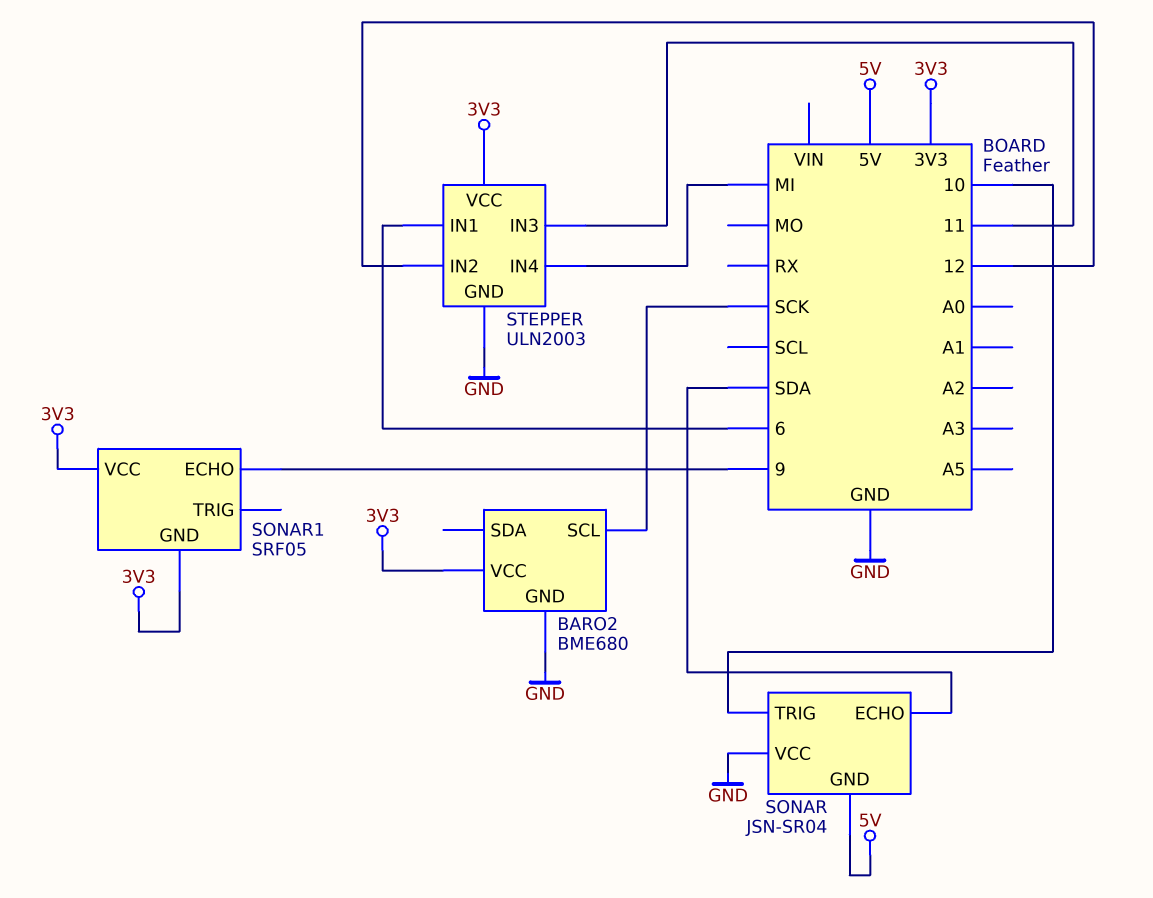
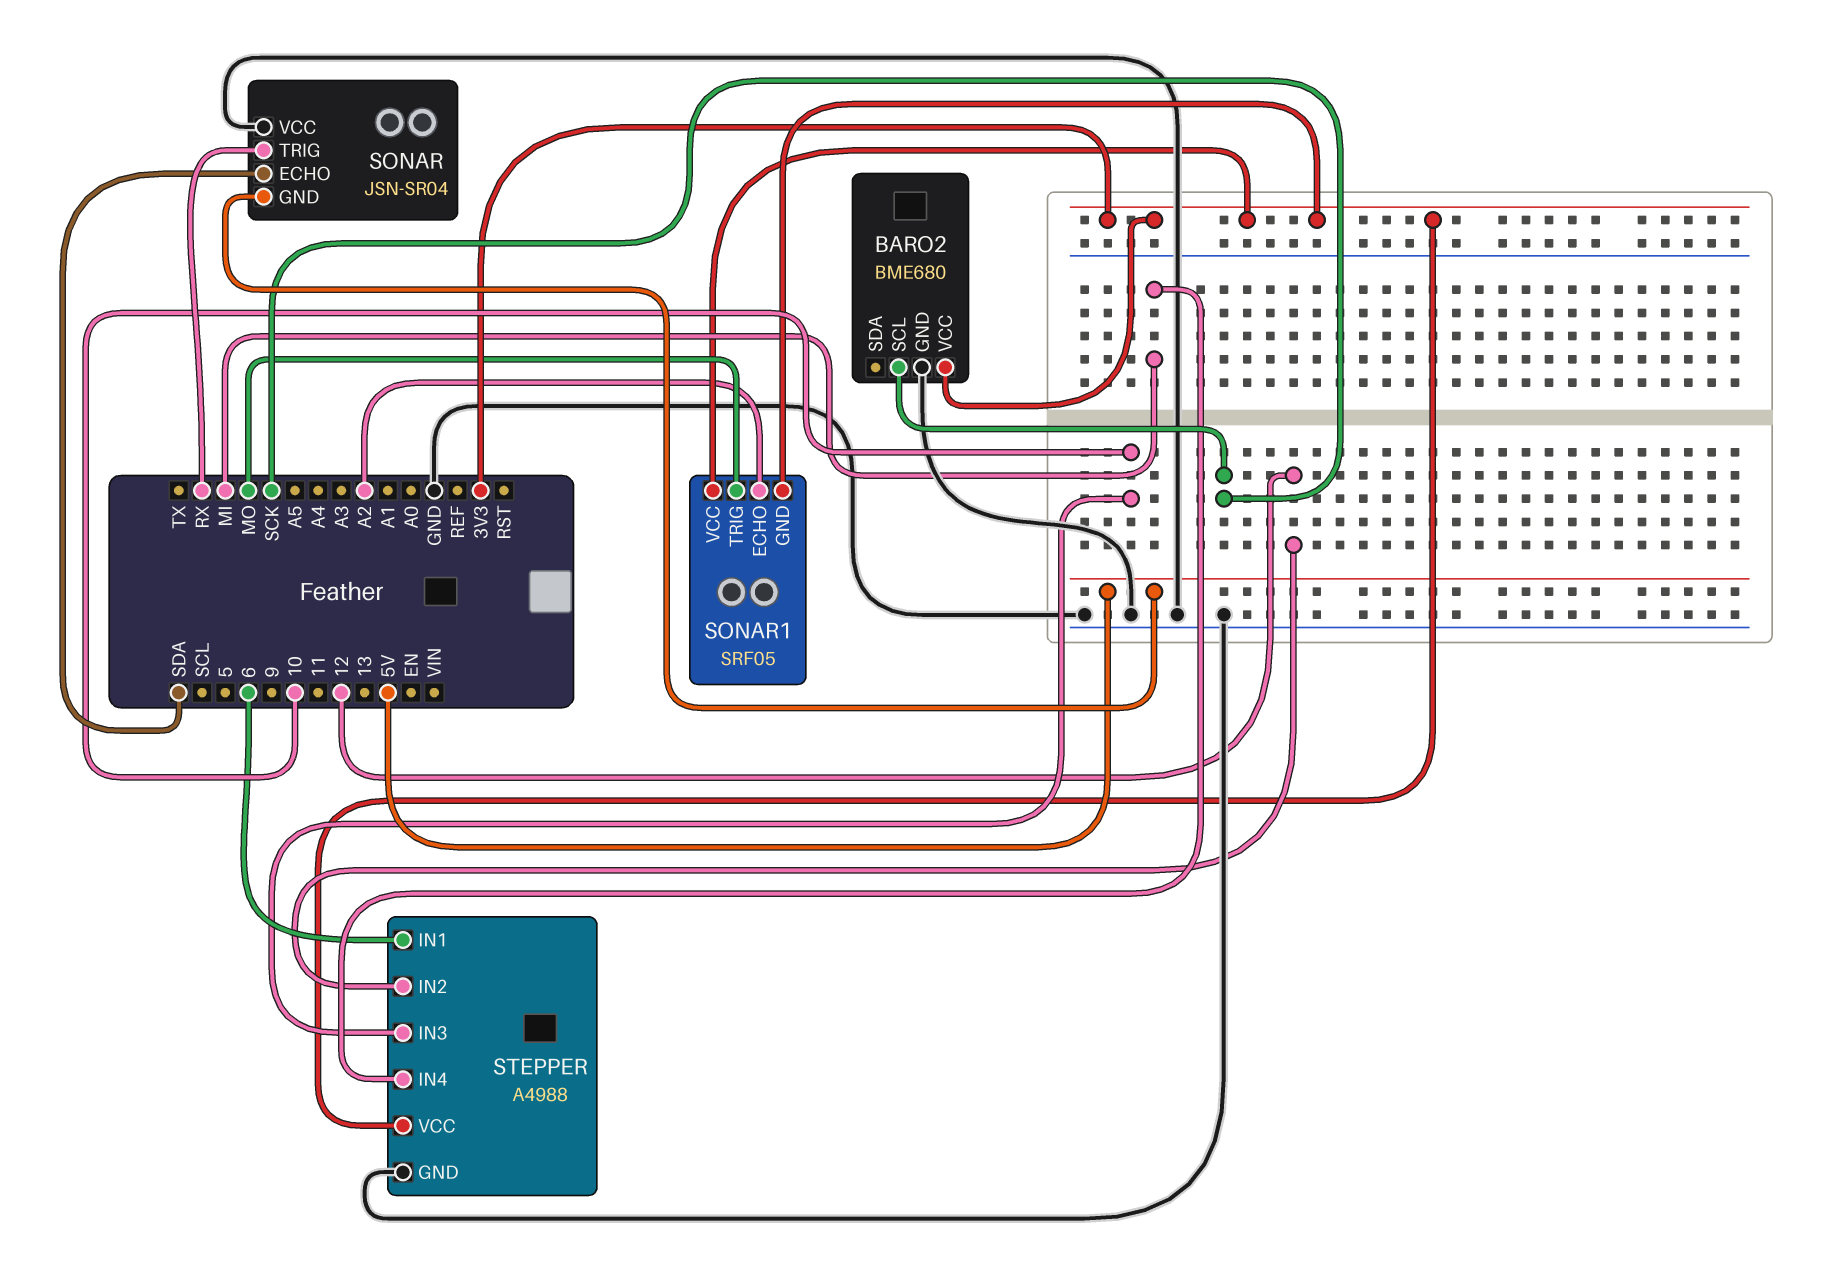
SONAR pin TRIG: 10 -> RX
SONAR1 pin ECHO: 9 -> A2
SONAR1 pin TRIG: none -> MO
STEPPER: ULN2003 -> A4988
STEPPER pin IN3: 11 -> 10

